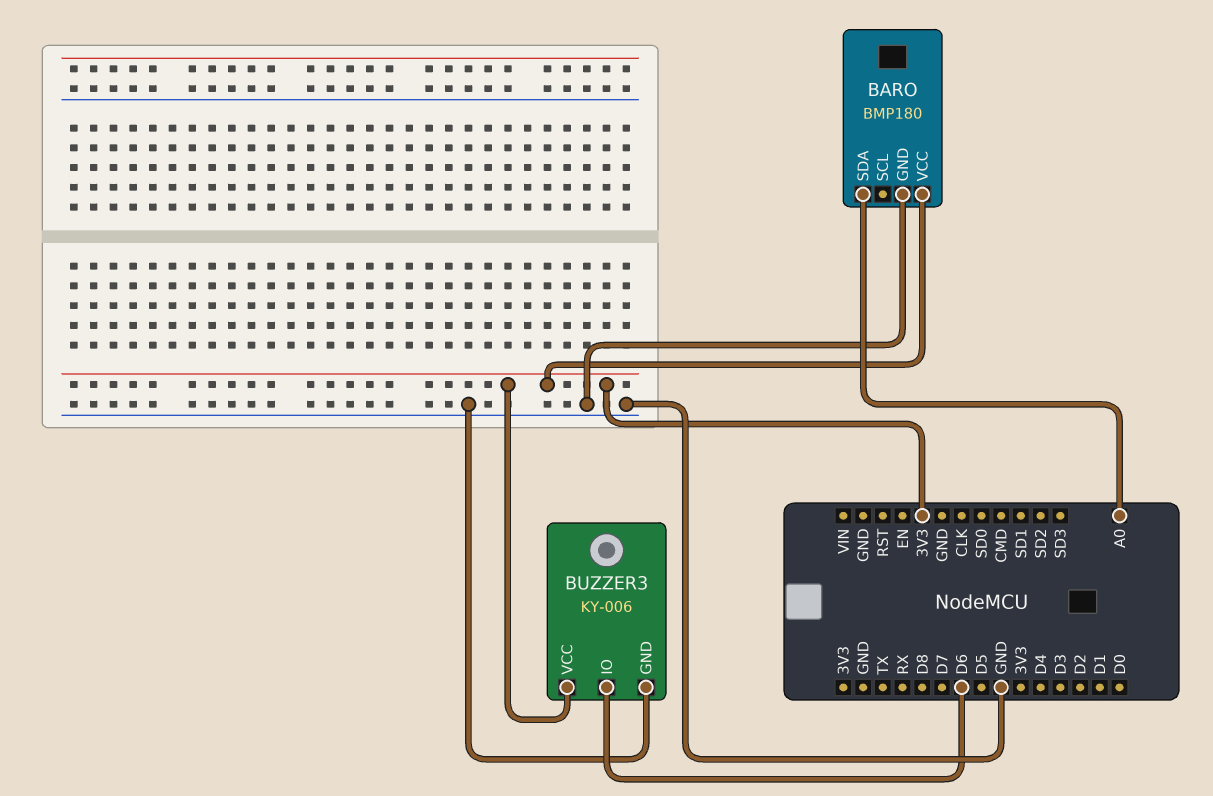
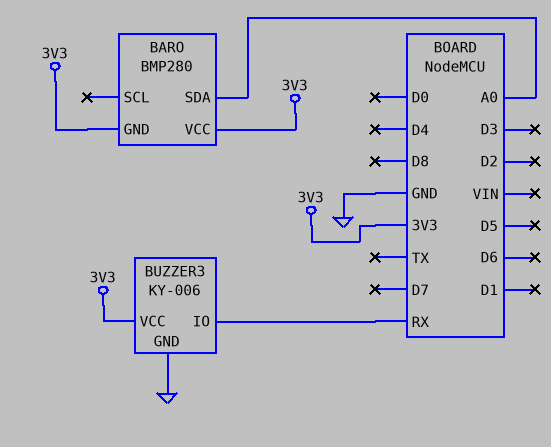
BARO: BMP180 -> BMP280
BARO pin GND: GND -> 3V3
BUZZER3 pin IO: D6 -> RX

